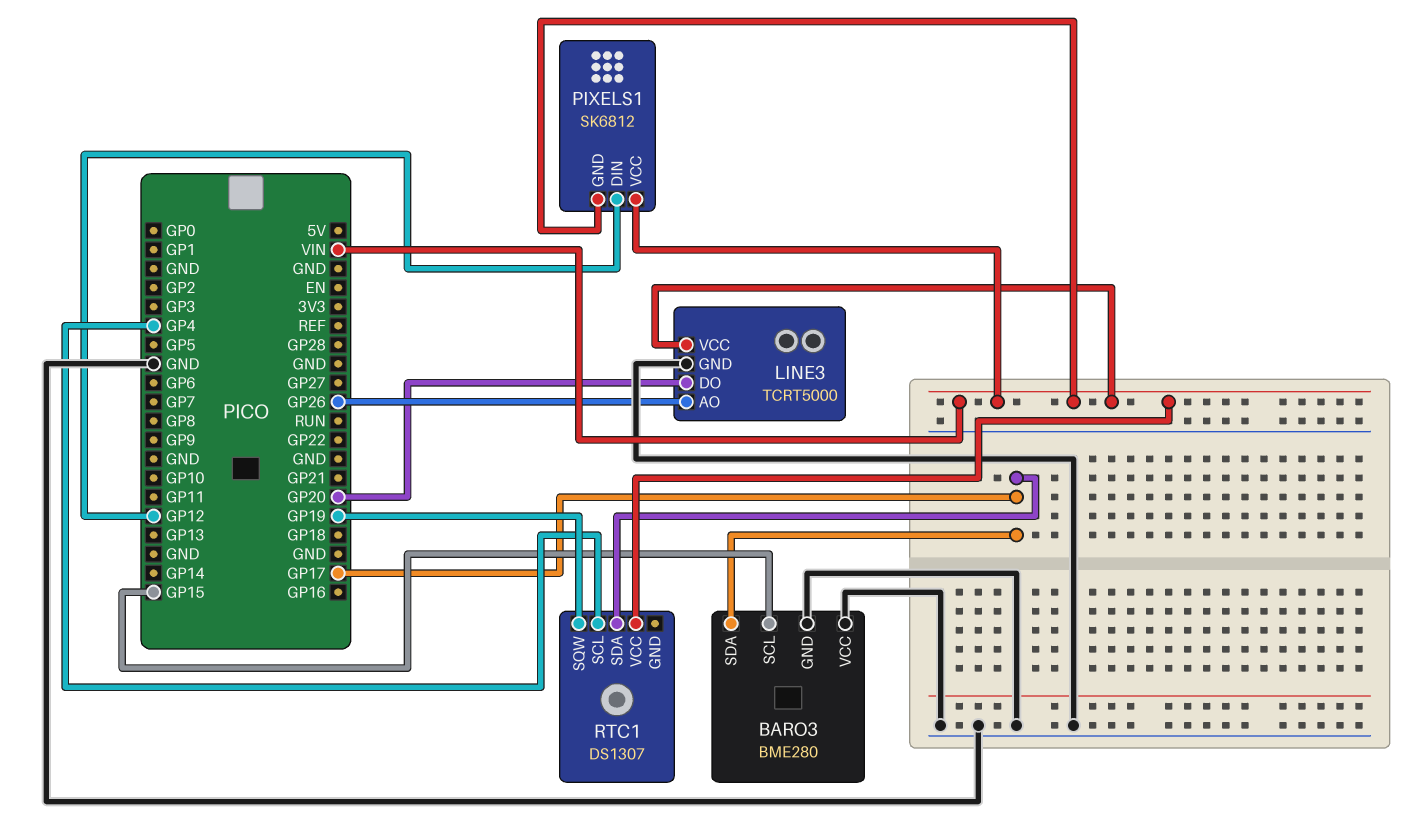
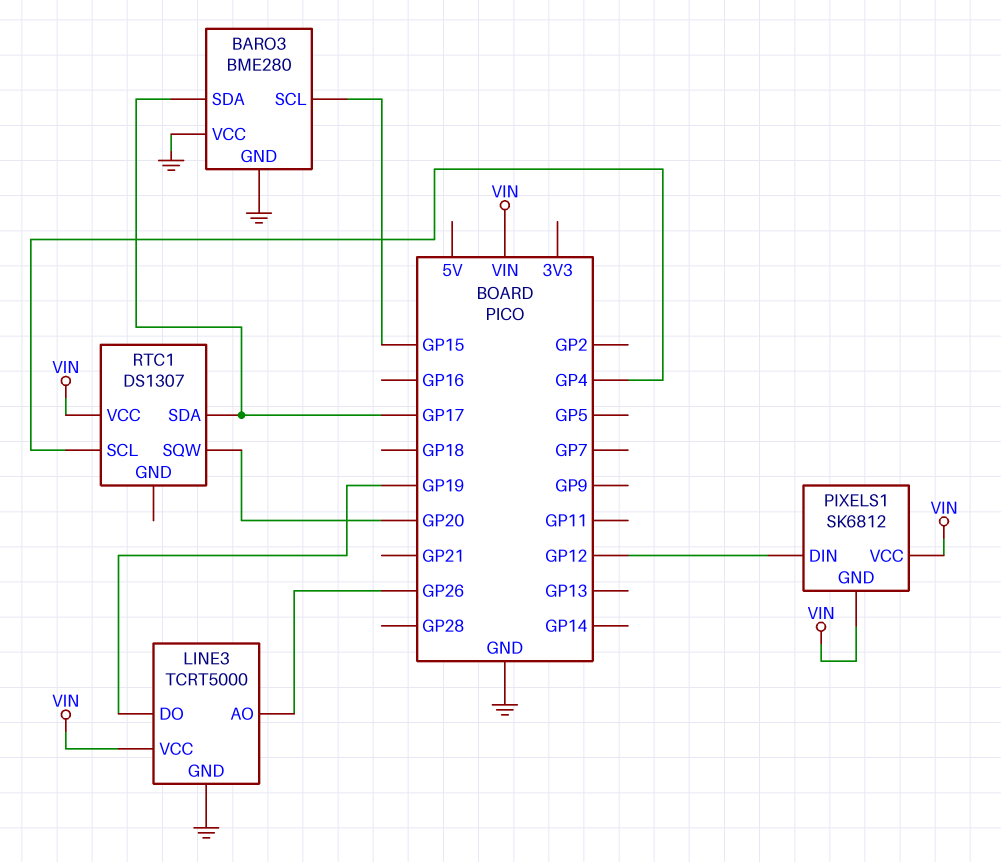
LINE3 pin DO: GP20 -> GP19
RTC1 pin SQW: GP19 -> GP20

